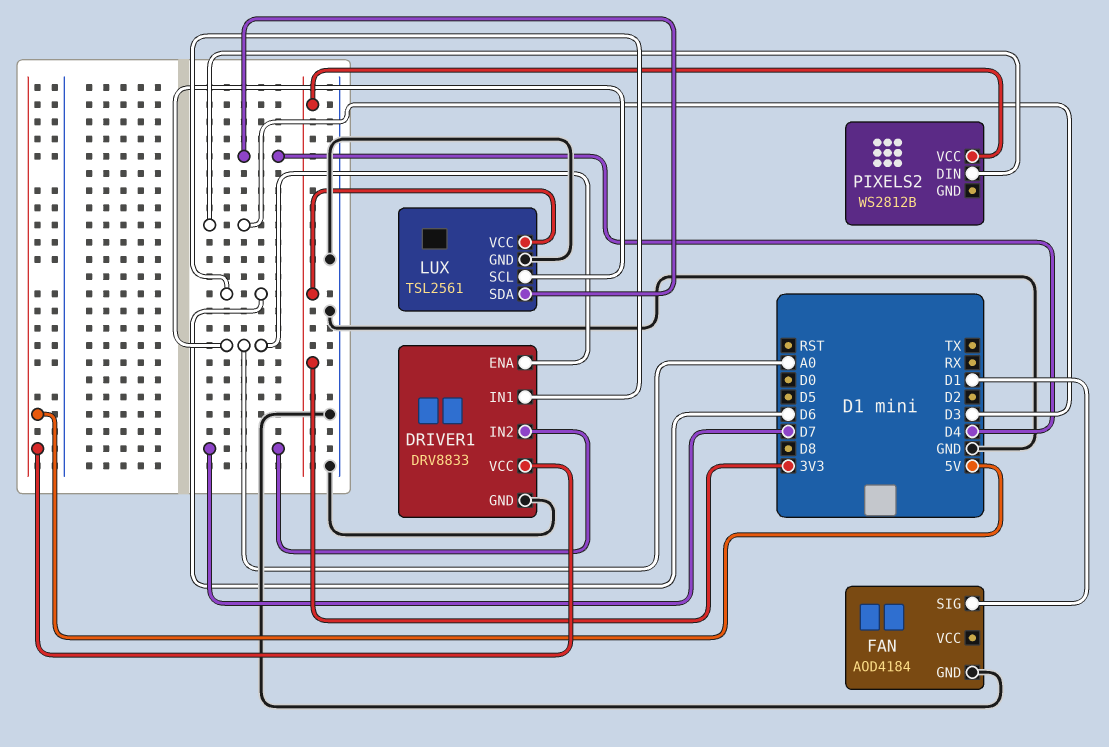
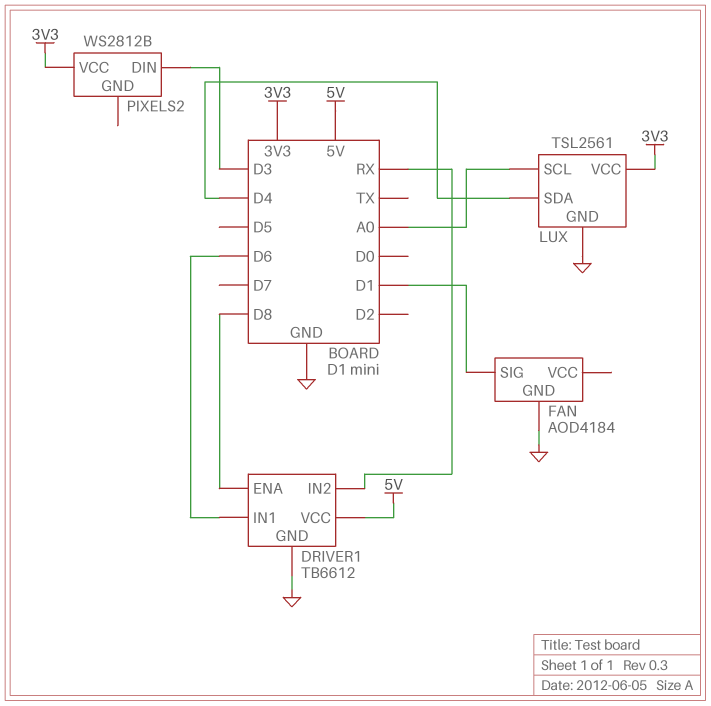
DRIVER1: DRV8833 -> TB6612
DRIVER1 pin ENA: A0 -> D8
DRIVER1 pin IN2: D7 -> RX

